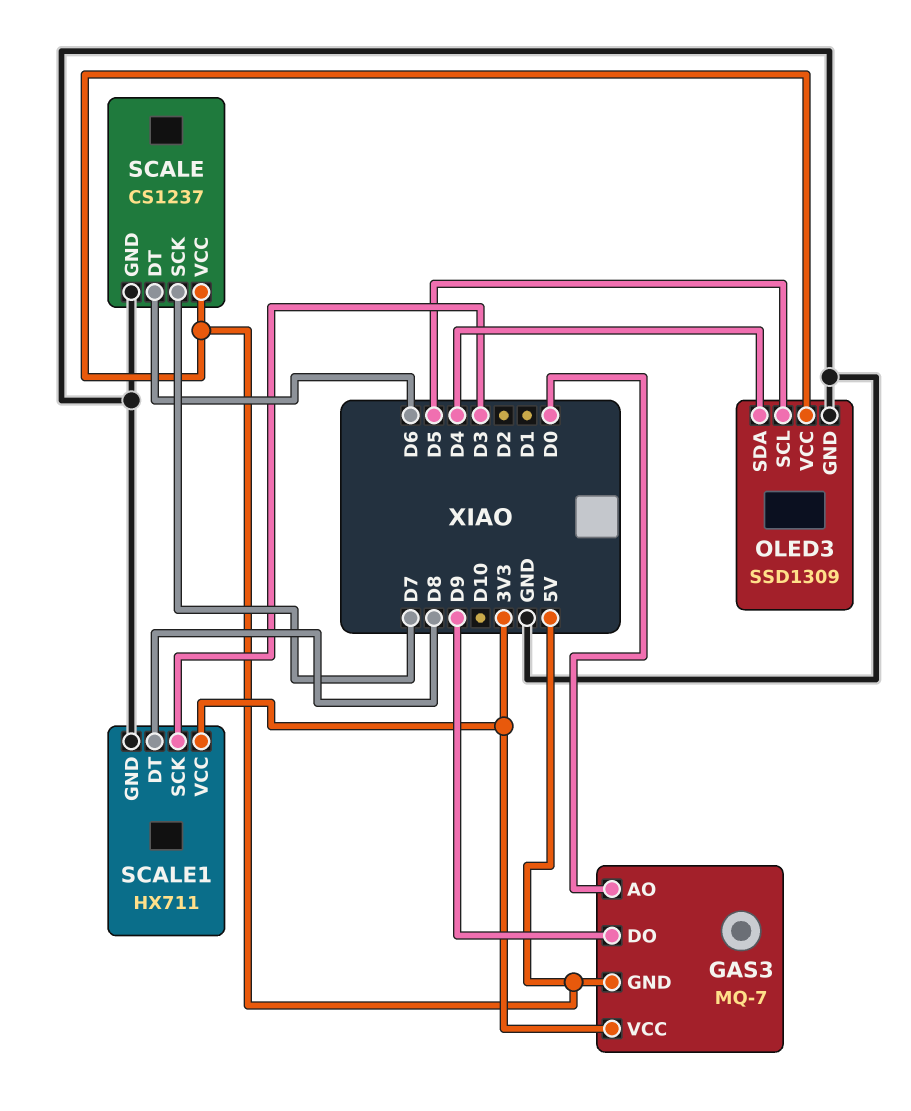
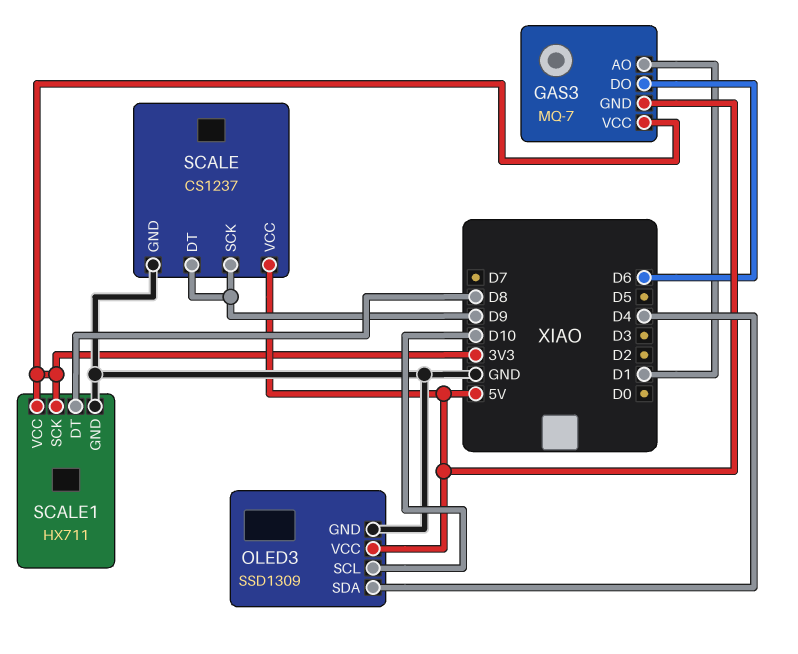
GAS3 pin AO: D0 -> D1
GAS3 pin DO: D9 -> D6
OLED3 pin SCL: D5 -> D10
SCALE pin DT: D6 -> D9
SCALE pin SCK: D7 -> D9
SCALE1 pin SCK: D3 -> 3V3

